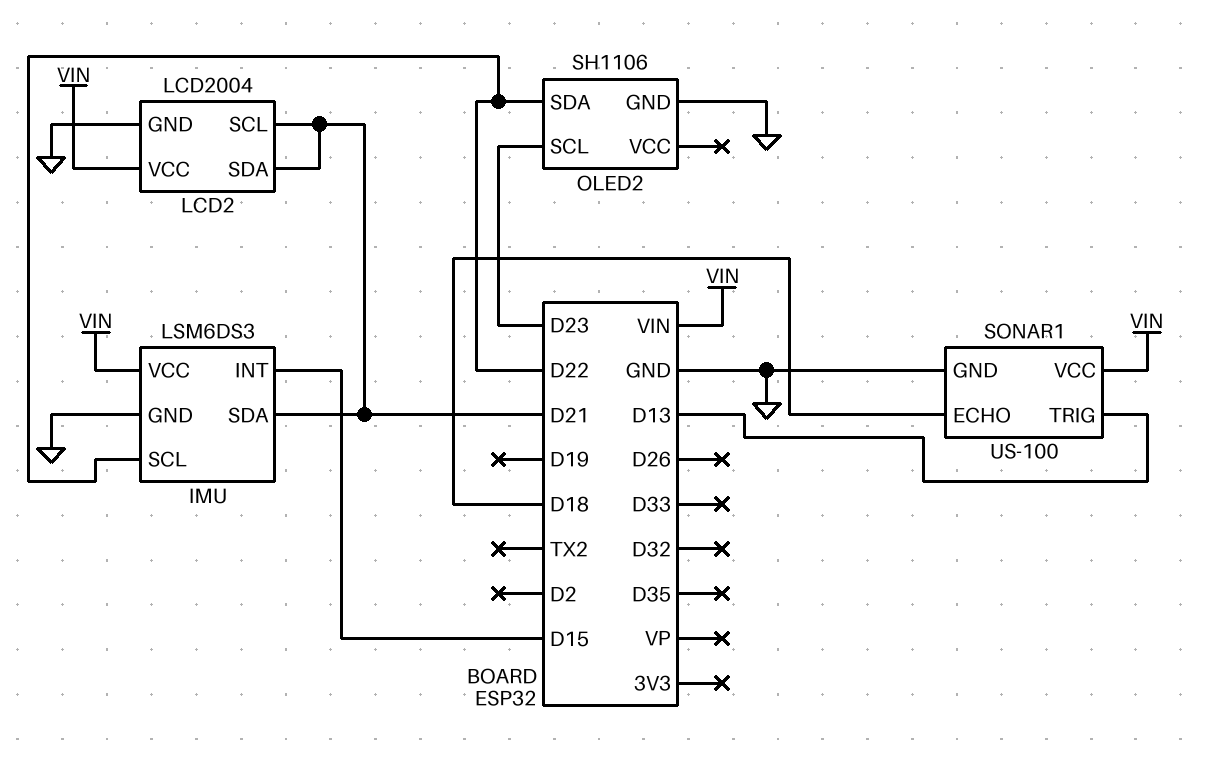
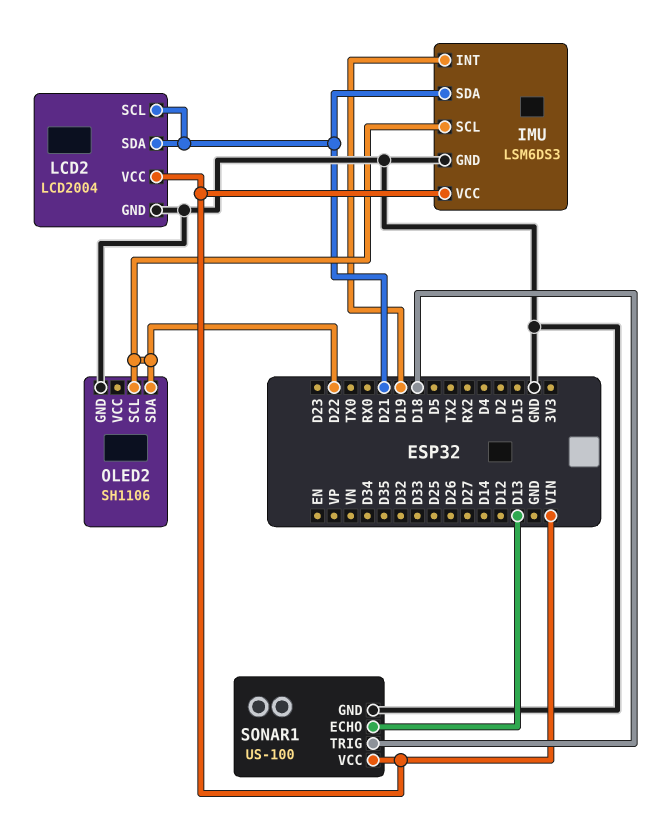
IMU pin INT: D15 -> D19
OLED2 pin SCL: D23 -> D22
SONAR1 pin ECHO: D18 -> D13
SONAR1 pin TRIG: D13 -> D18

